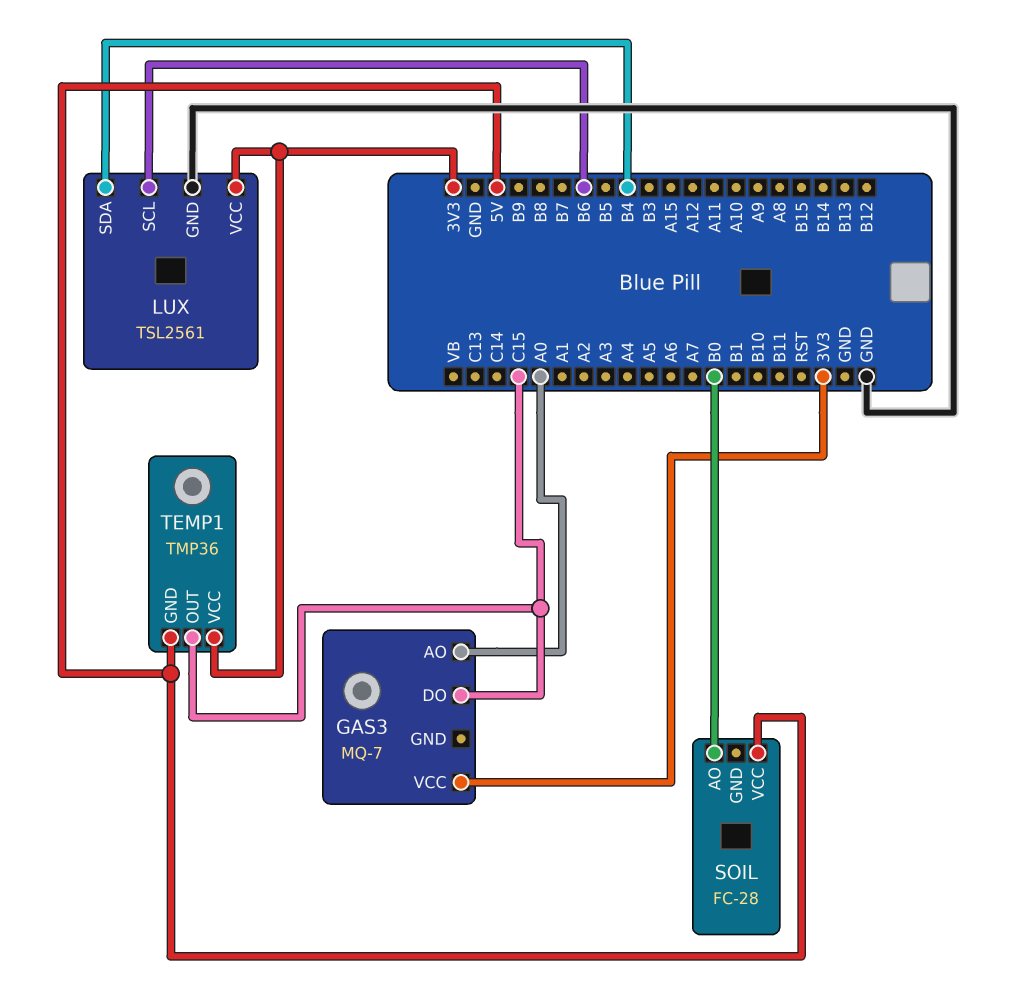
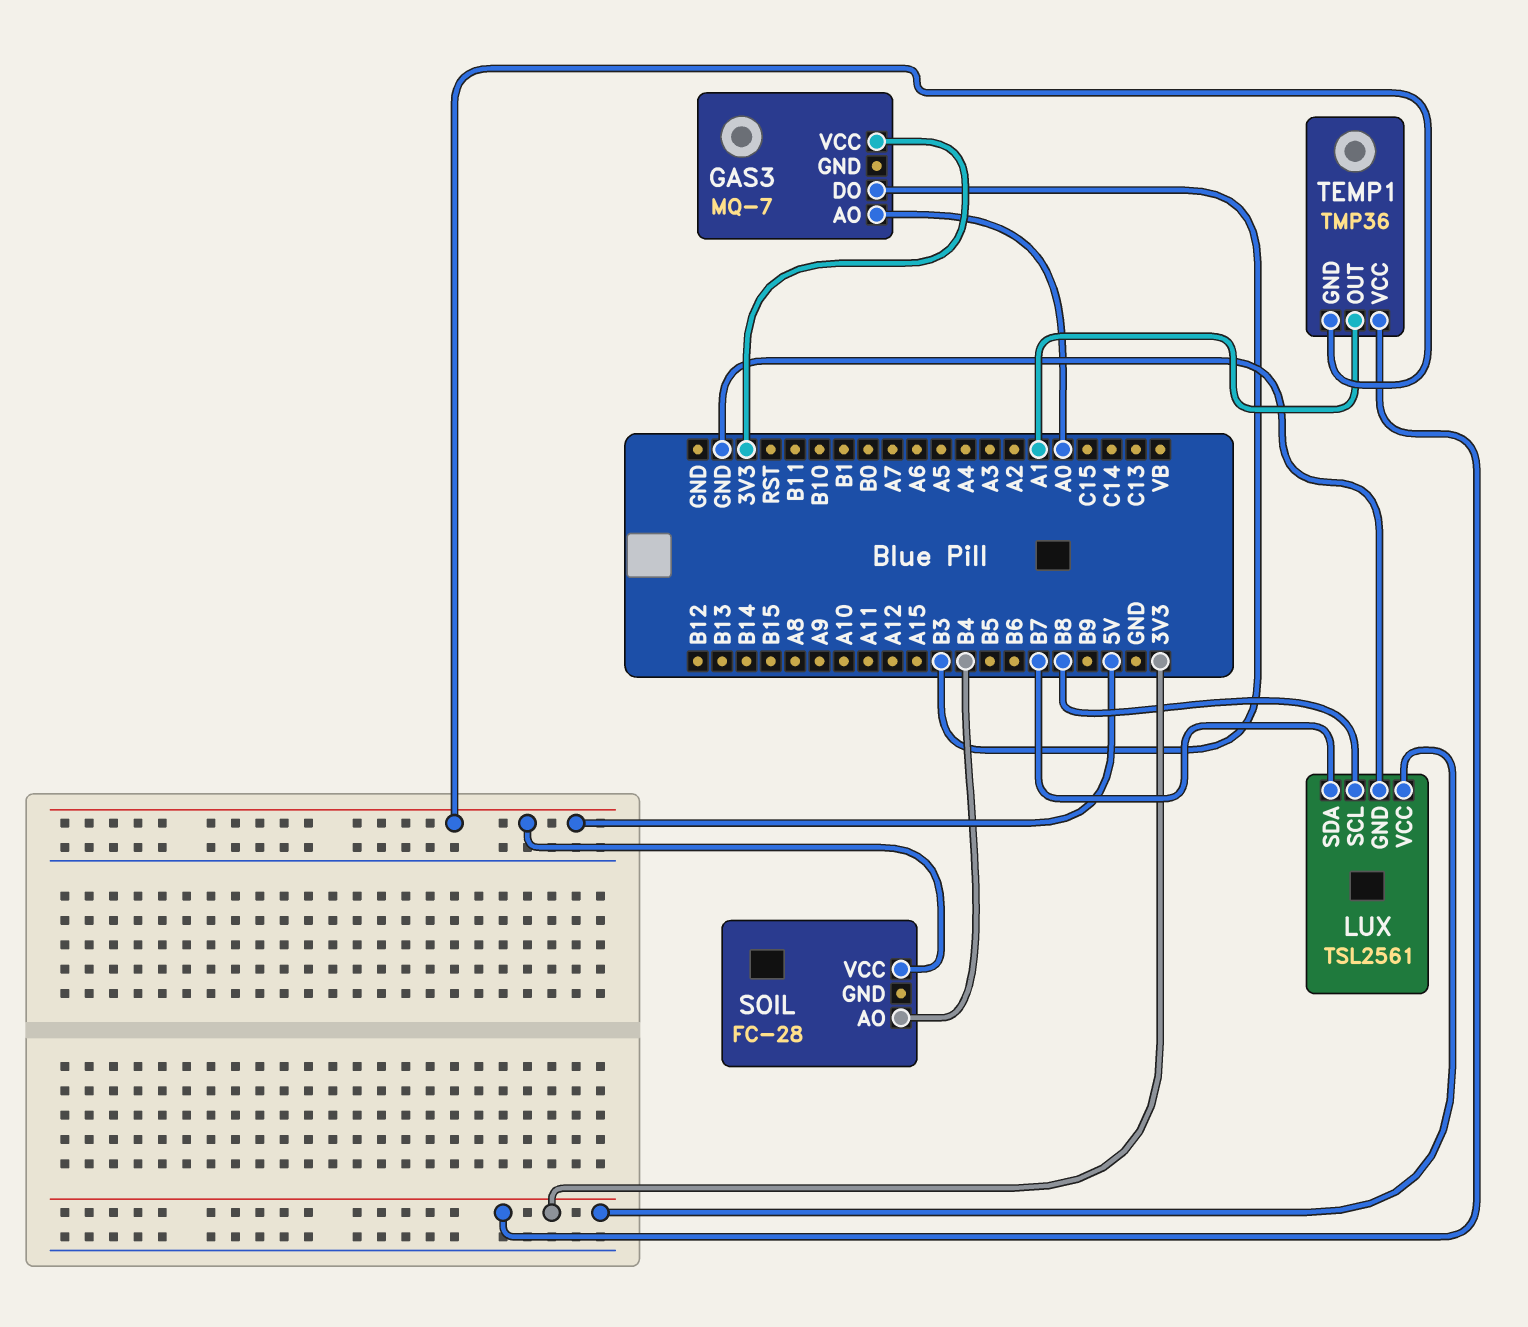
GAS3 pin DO: C15 -> B3
LUX pin SCL: B6 -> B8
LUX pin SDA: B4 -> B7
SOIL pin AO: B0 -> B4
TEMP1 pin OUT: C15 -> A1

